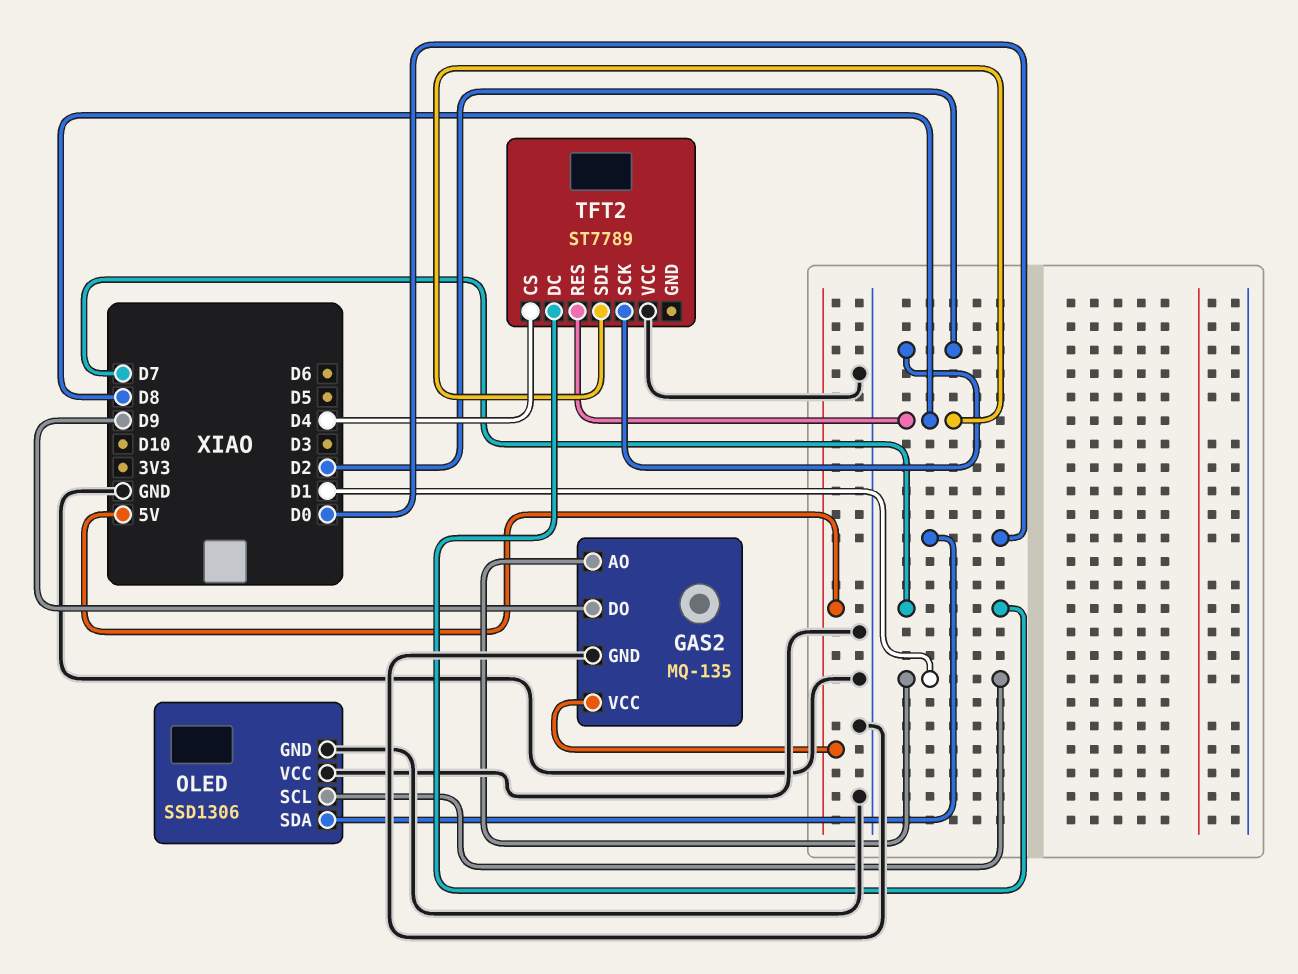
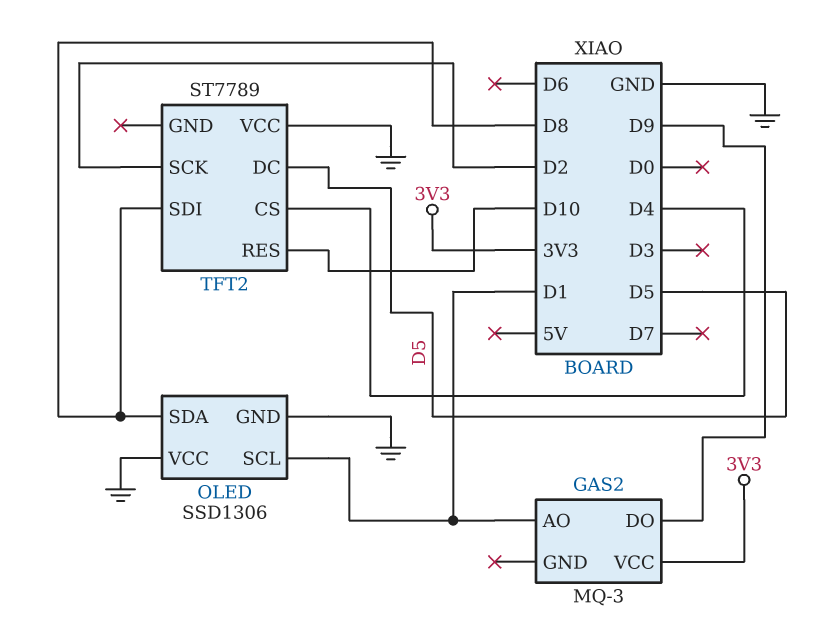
GAS2: MQ-135 -> MQ-3
GAS2 pin GND: GND -> none
GAS2 pin VCC: 5V -> 3V3
OLED pin SDA: D0 -> D8
TFT2 pin DC: D7 -> D5
TFT2 pin RES: D8 -> D10

